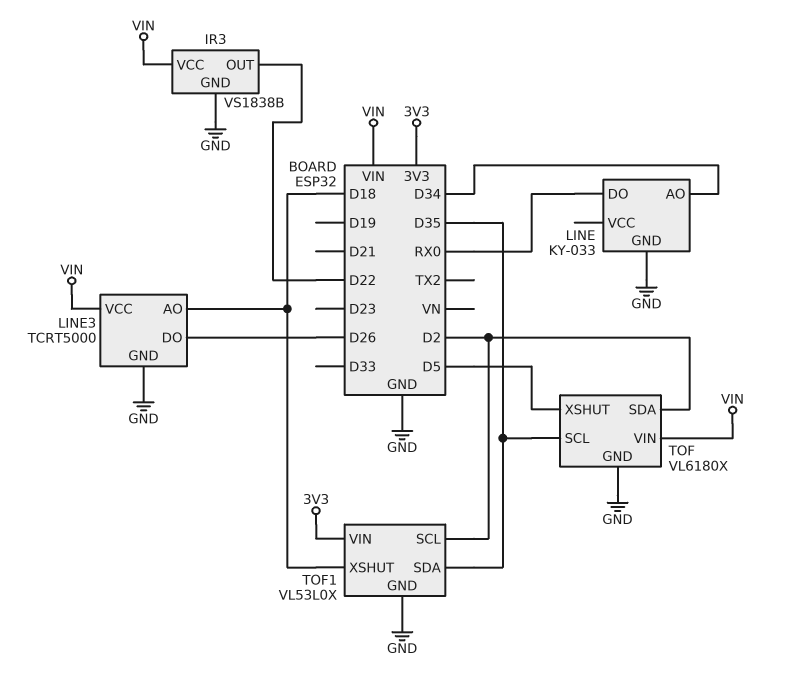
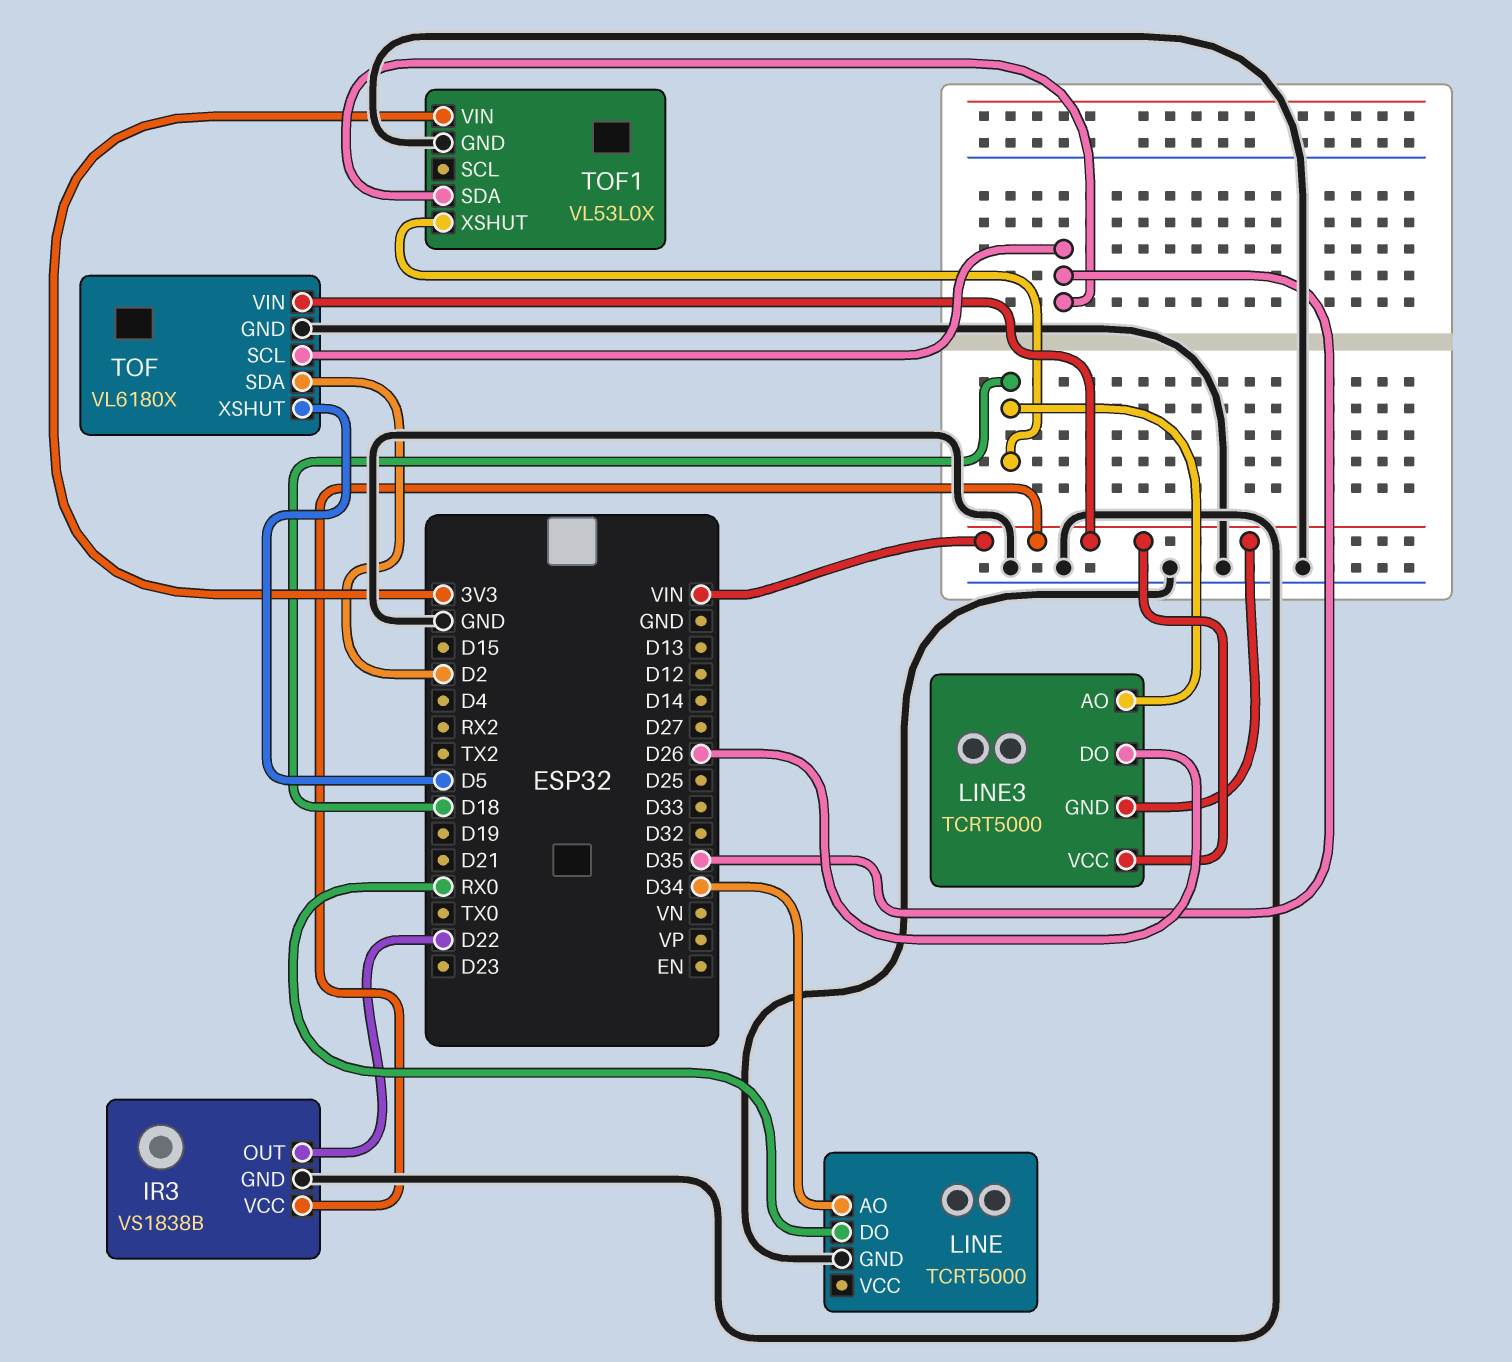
LINE: KY-033 -> TCRT5000
LINE3 pin GND: GND -> VIN
TOF1 pin SCL: D2 -> none

